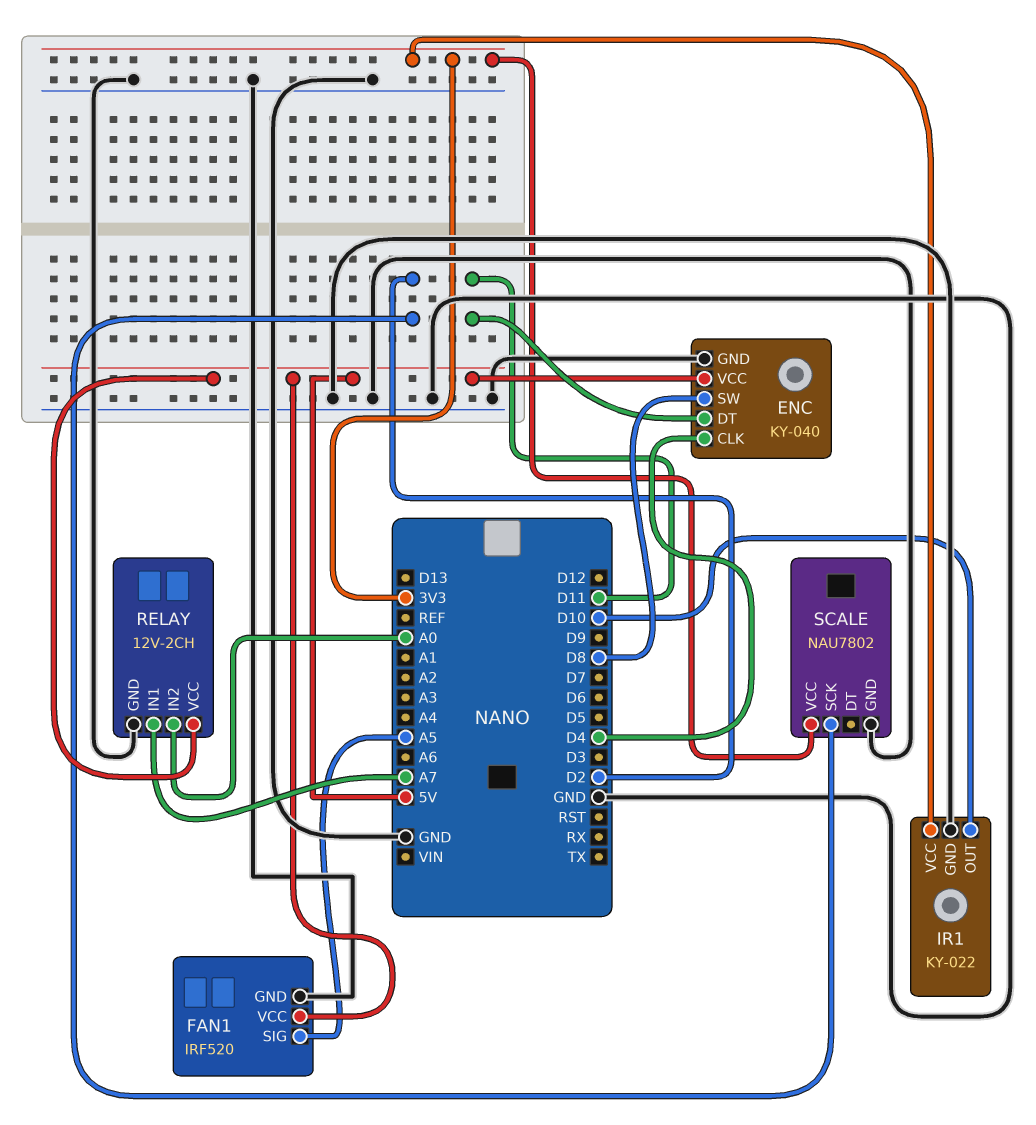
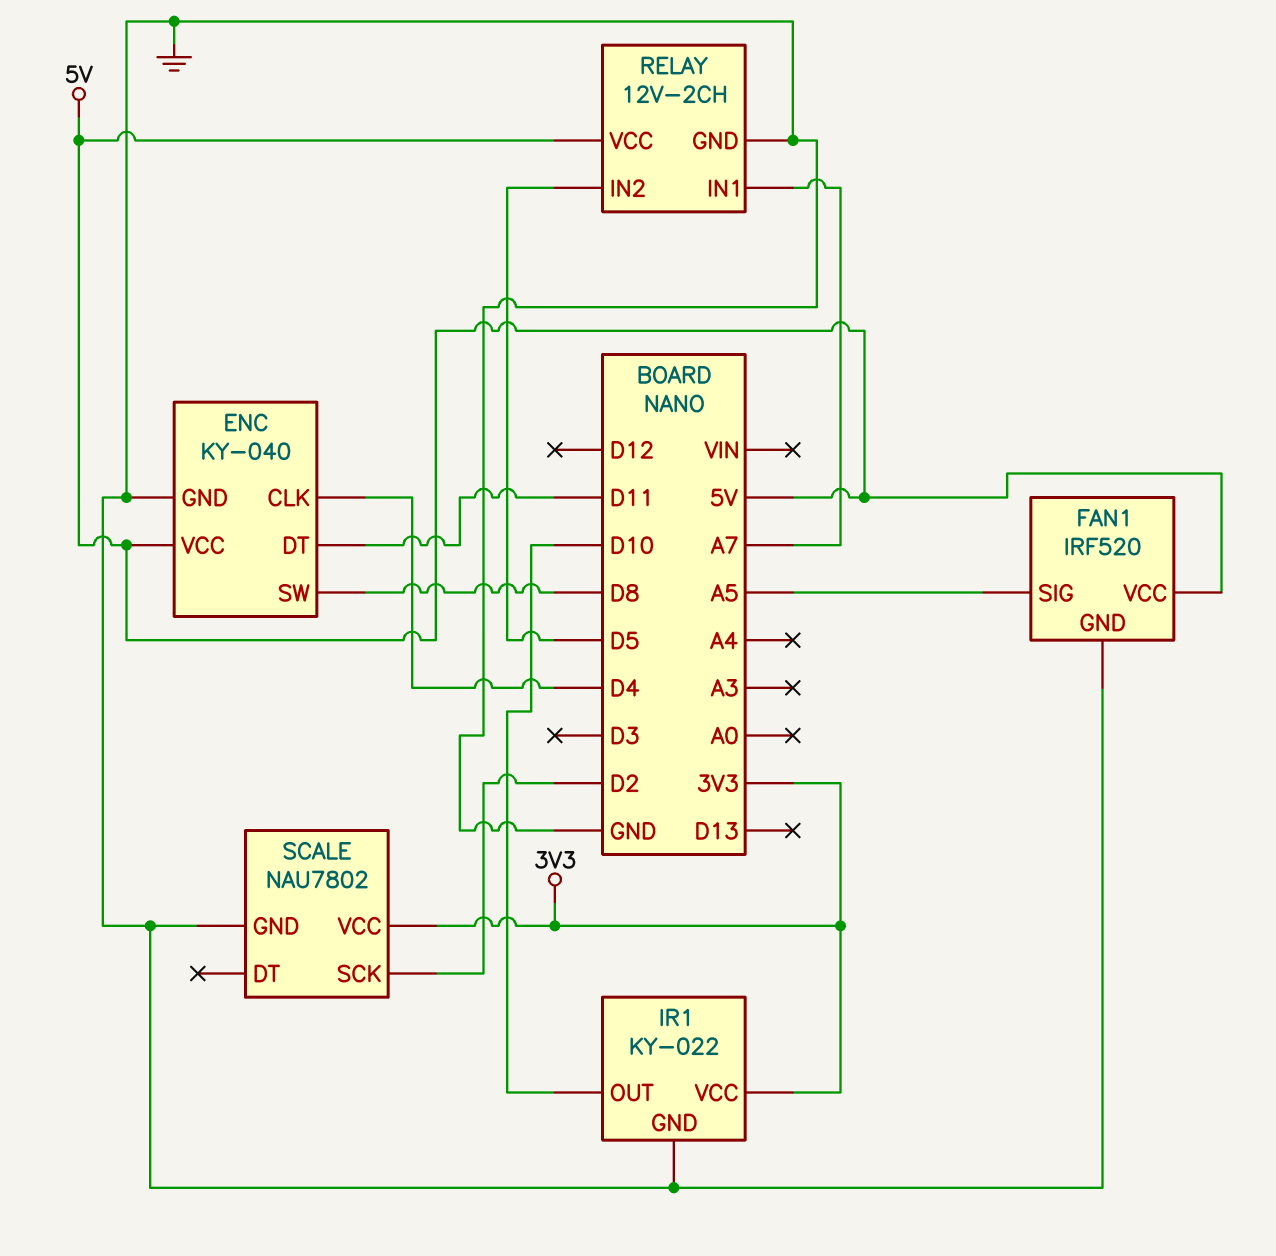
RELAY pin IN2: A0 -> D5

